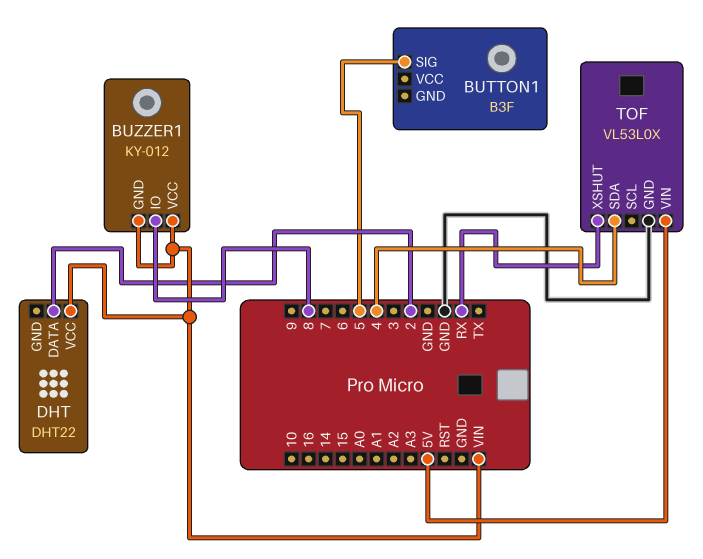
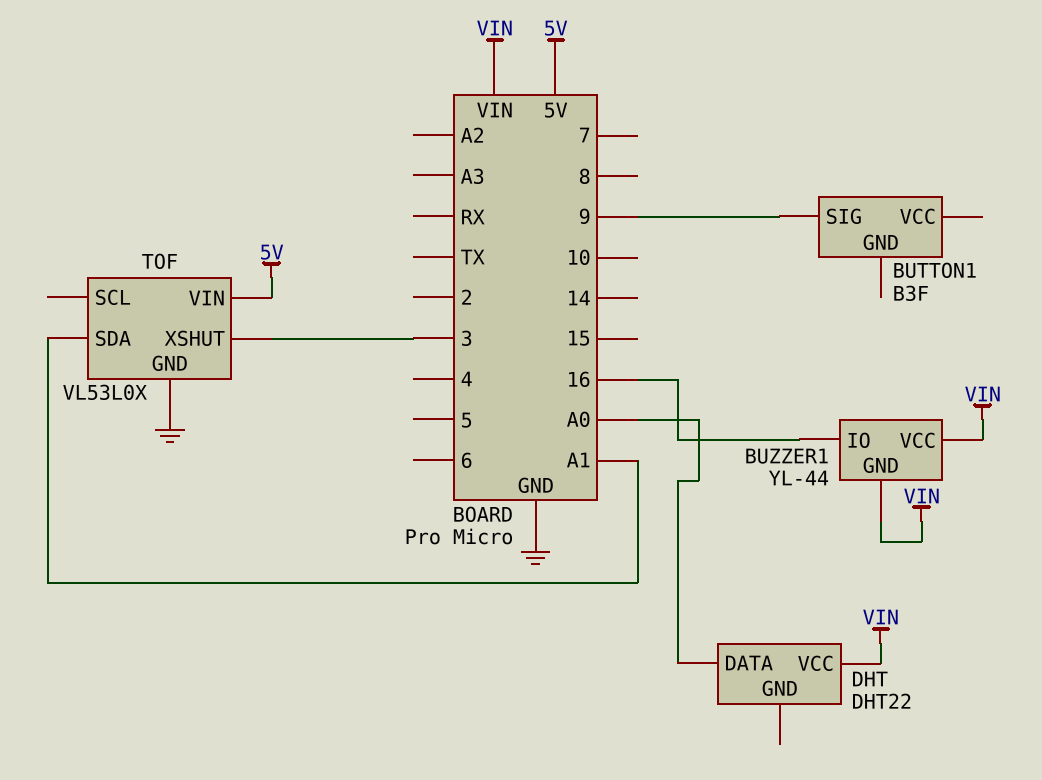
BUTTON1 pin SIG: 5 -> 9
BUZZER1: KY-012 -> YL-44
BUZZER1 pin IO: 8 -> 16
DHT pin DATA: 2 -> A0
TOF pin SDA: 4 -> A1
TOF pin XSHUT: RX -> 3

